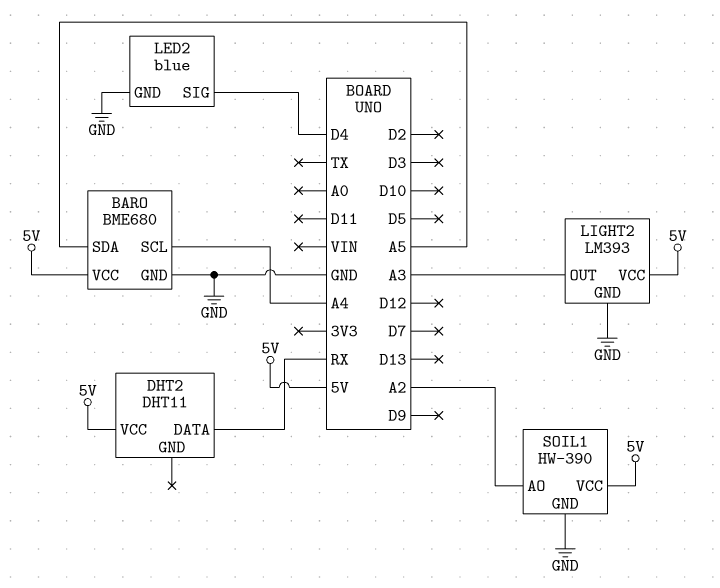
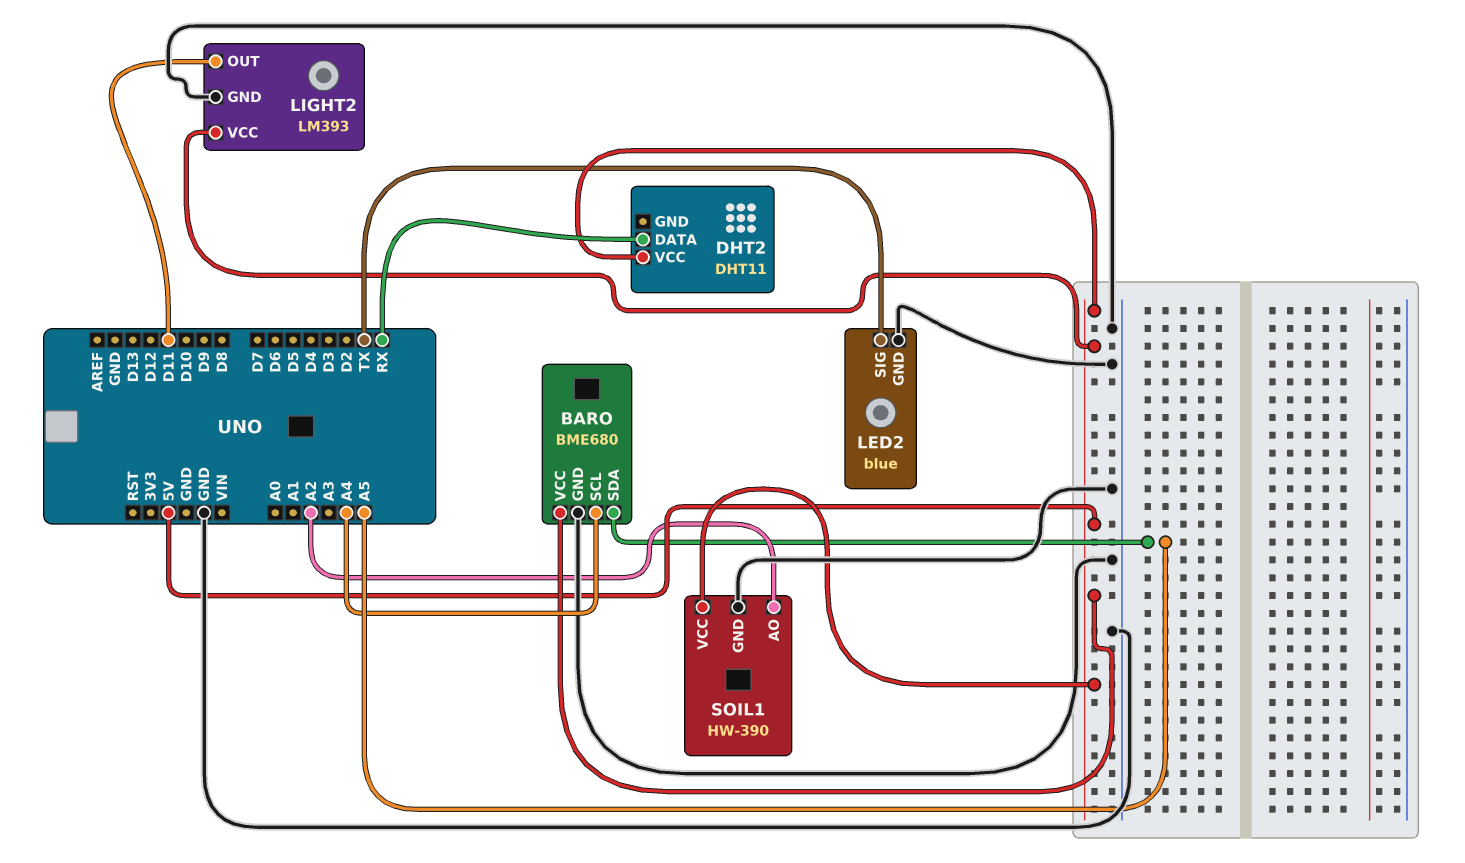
LED2 pin SIG: D4 -> TX
LIGHT2 pin OUT: A3 -> D11

